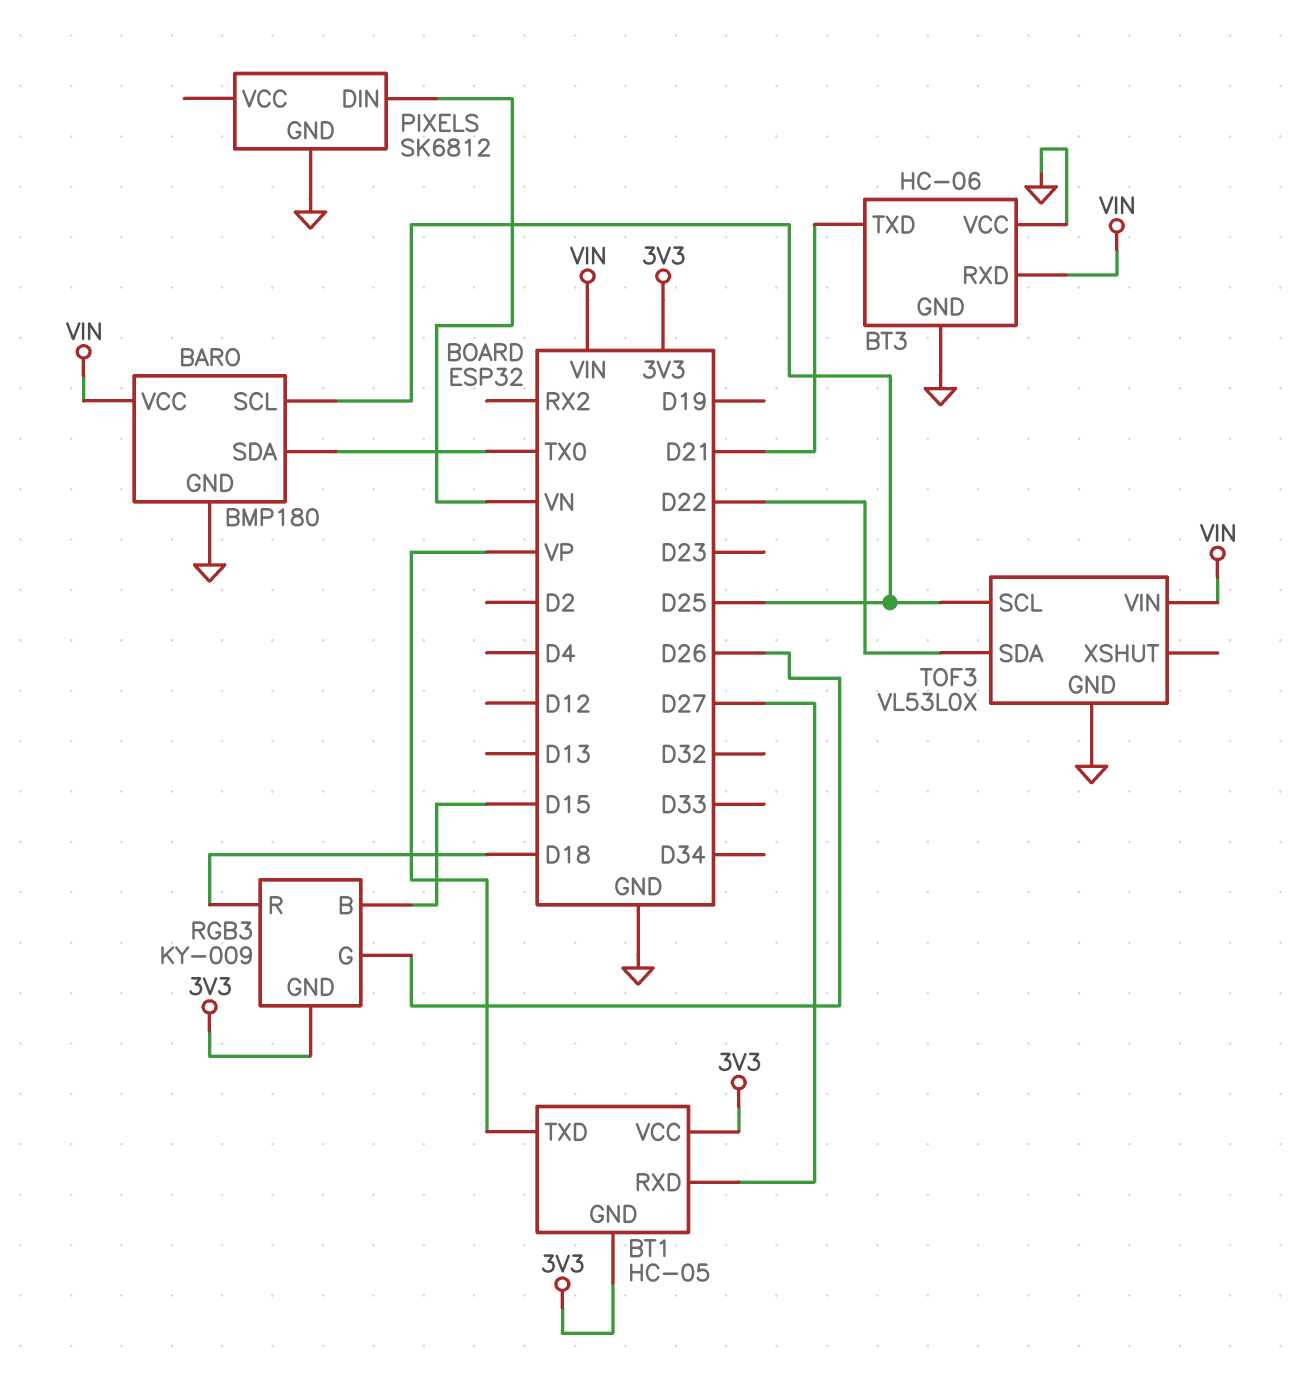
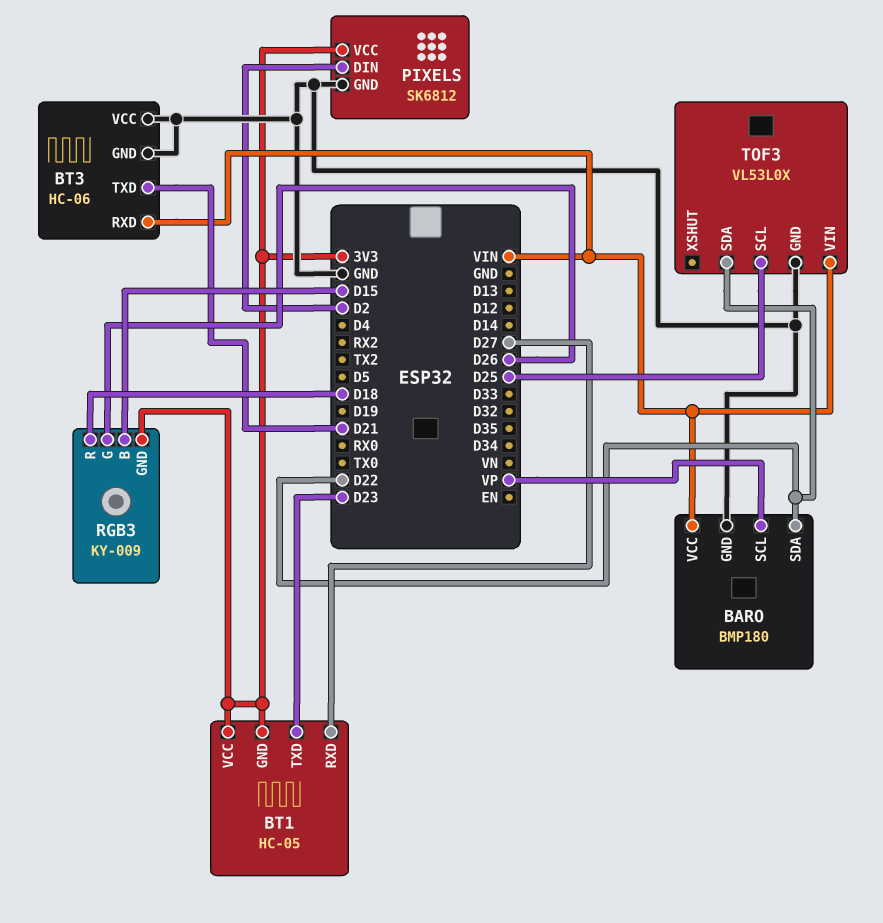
BARO pin SCL: D25 -> VP
BARO pin SDA: TX0 -> D22
BT1 pin TXD: VP -> D23
PIXELS pin DIN: VN -> D2
PIXELS pin VCC: none -> 3V3

